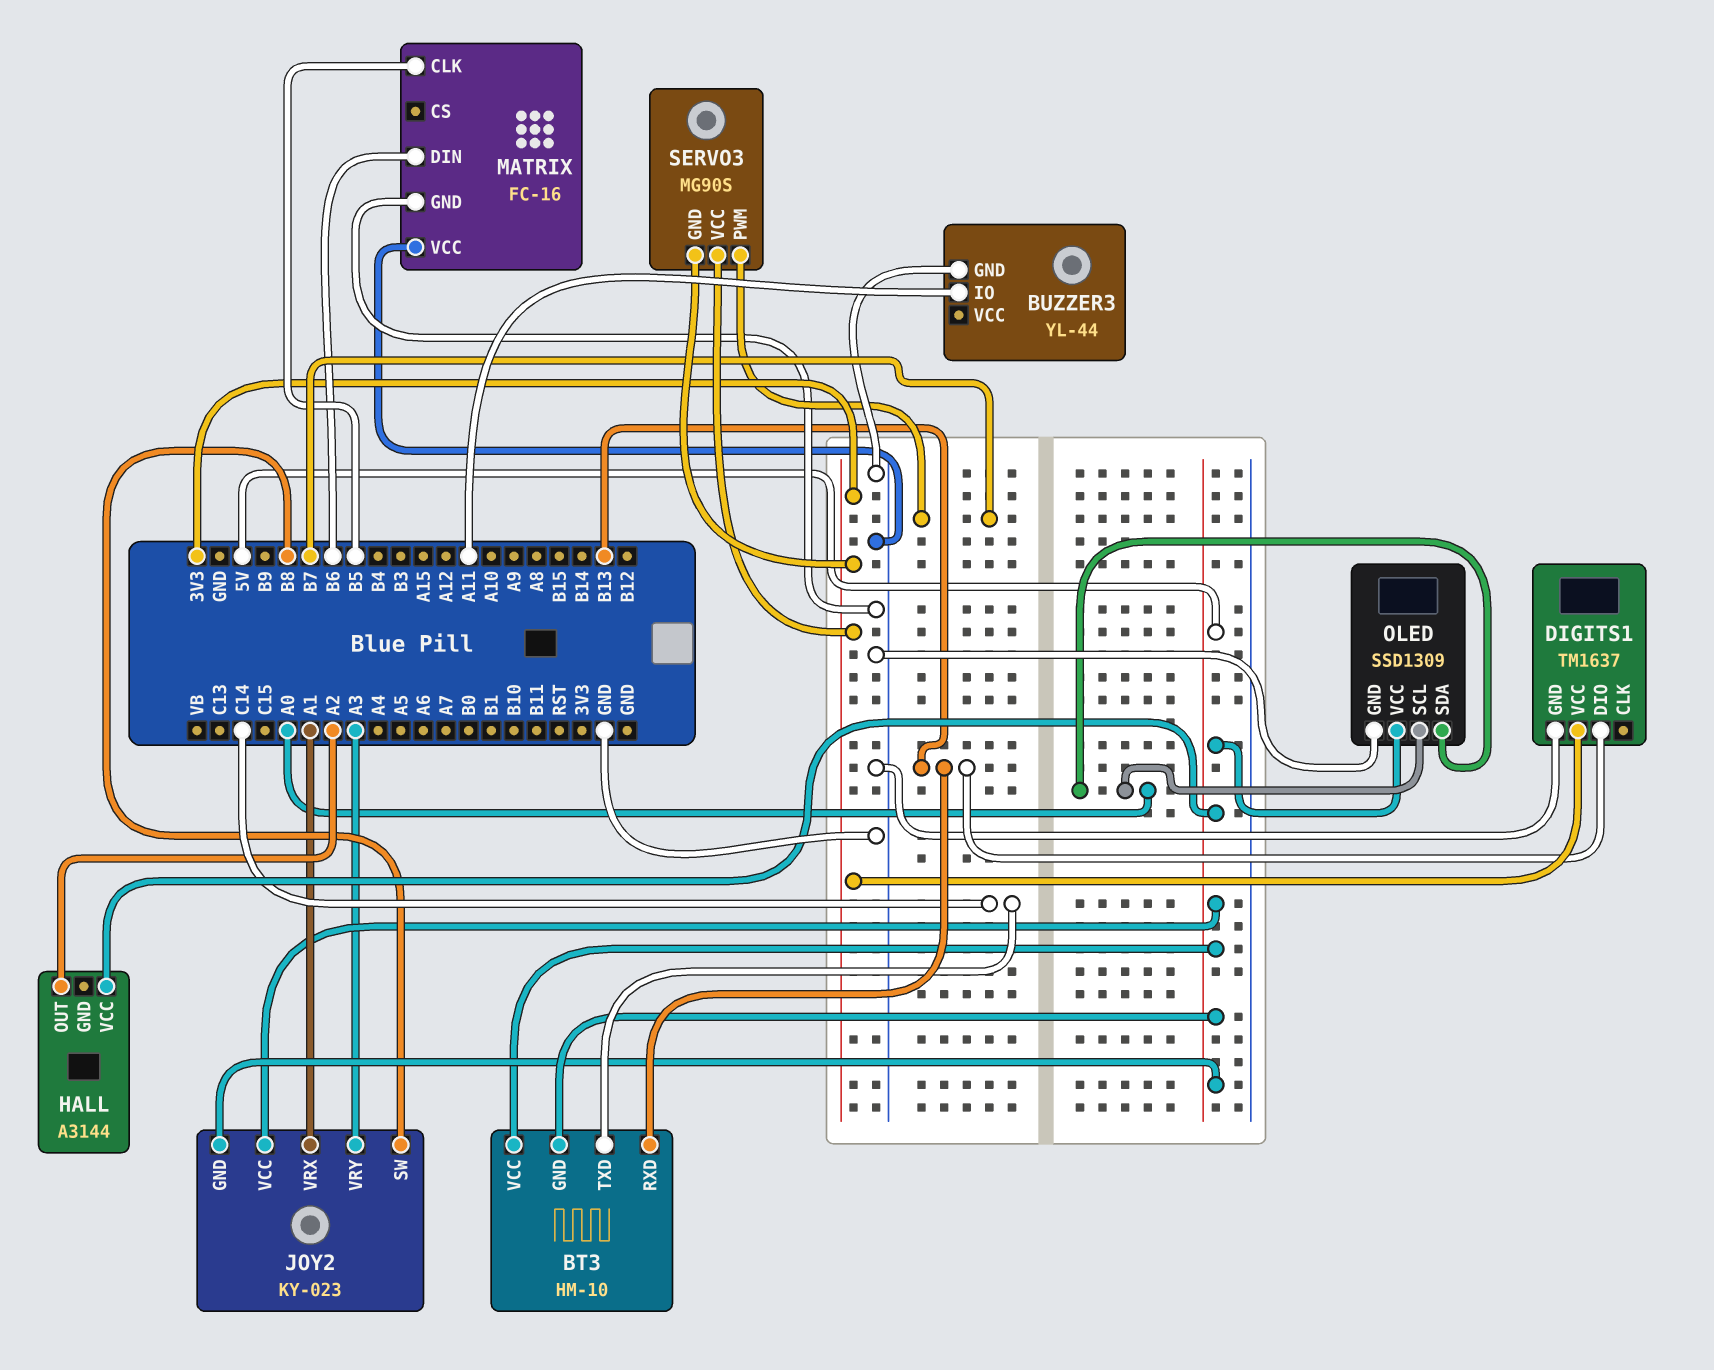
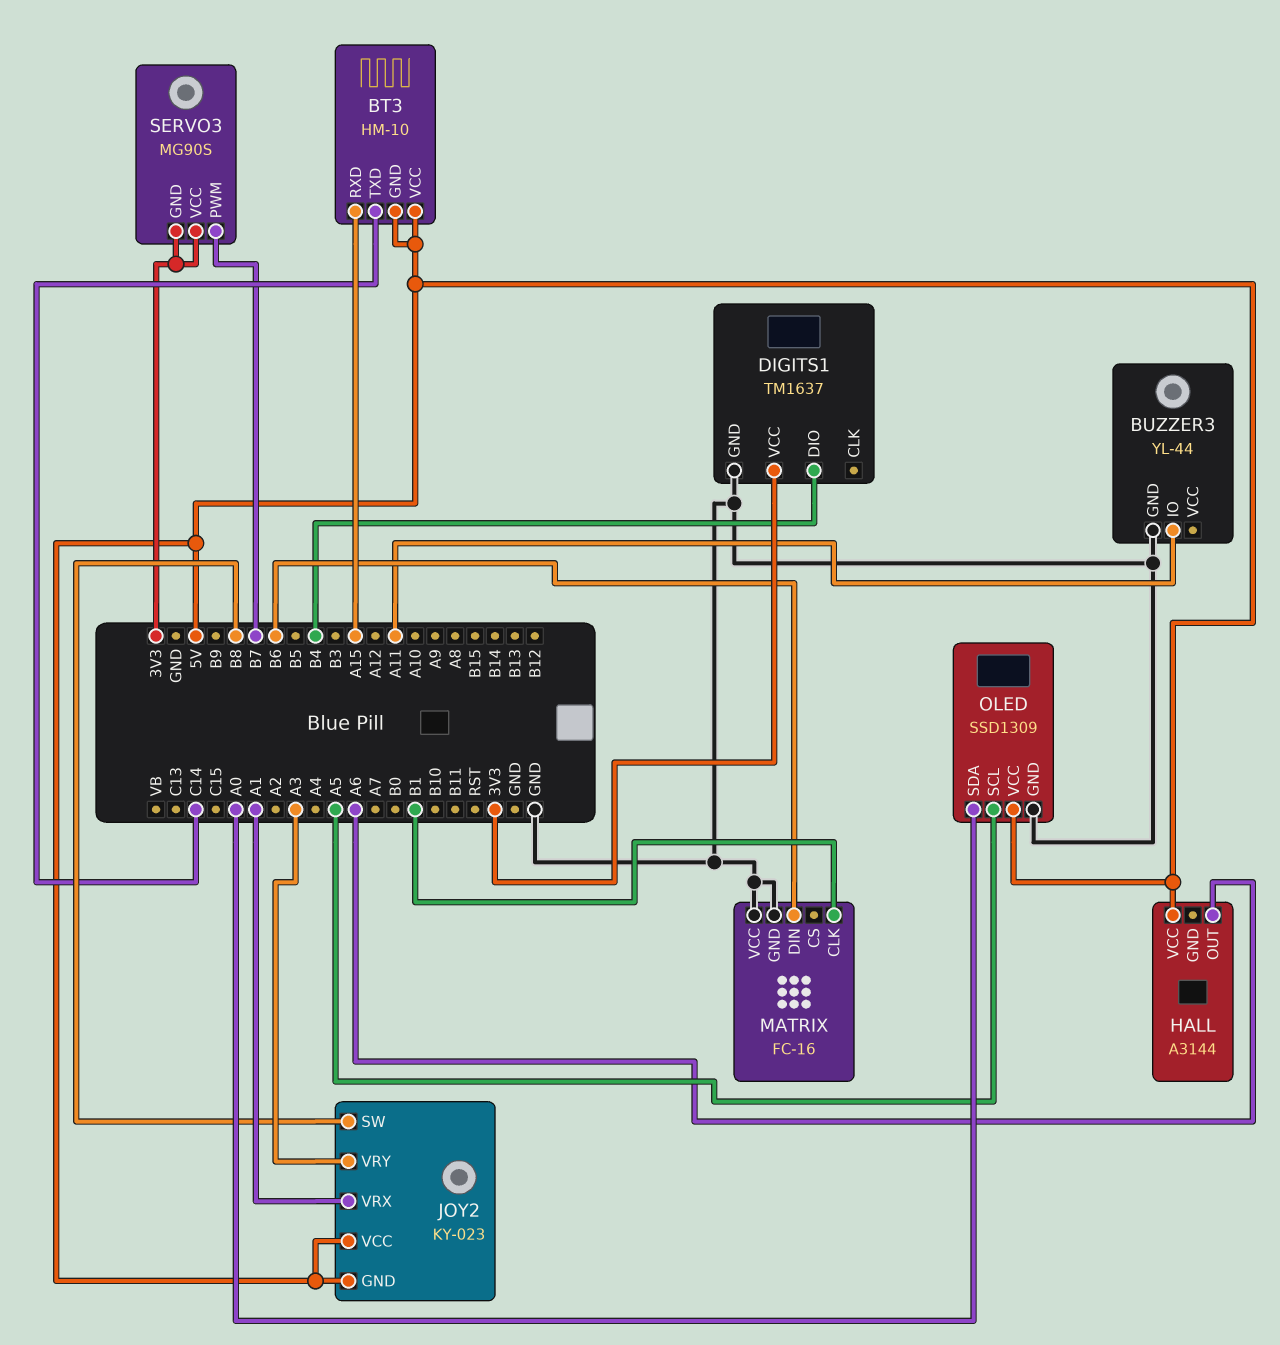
BT3 pin RXD: B13 -> A15
DIGITS1 pin DIO: B13 -> B4
HALL pin OUT: A2 -> A6
MATRIX pin CLK: B5 -> B1
OLED pin SCL: A0 -> A5

